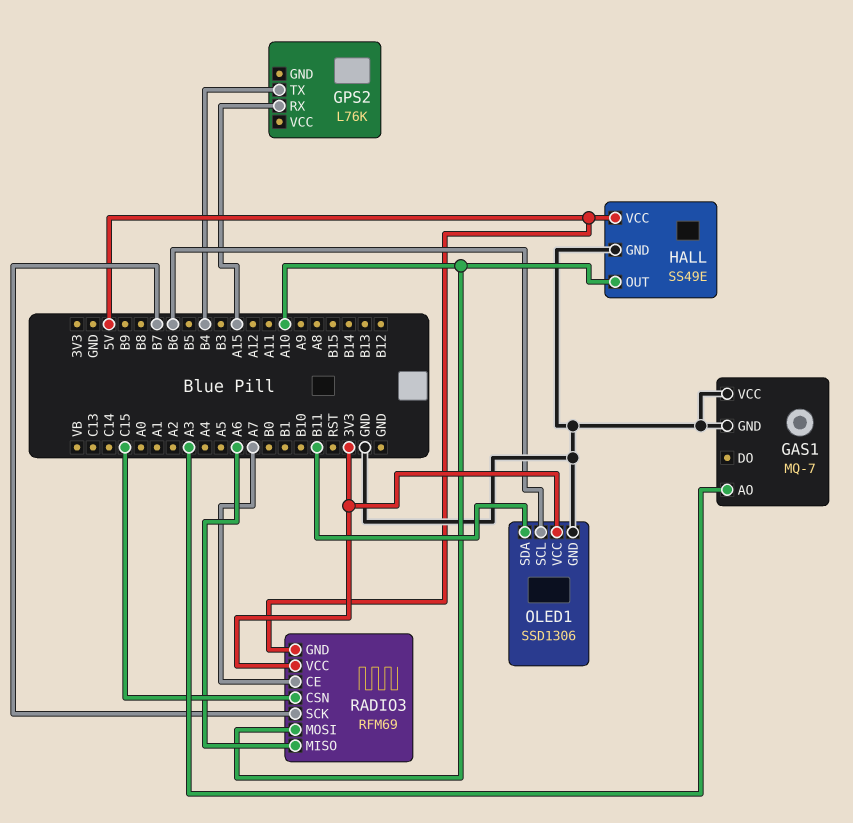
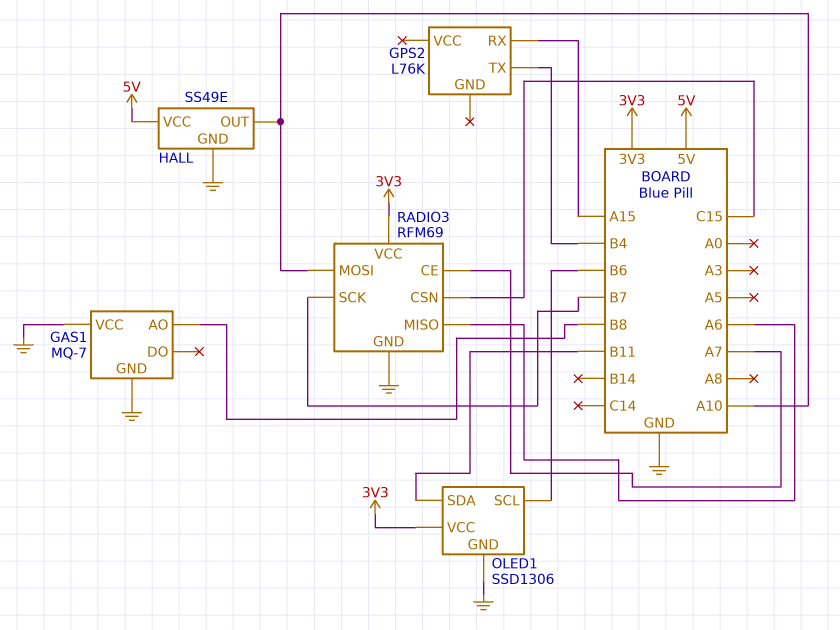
GAS1 pin AO: A3 -> B8
RADIO3 pin GND: 5V -> GND

